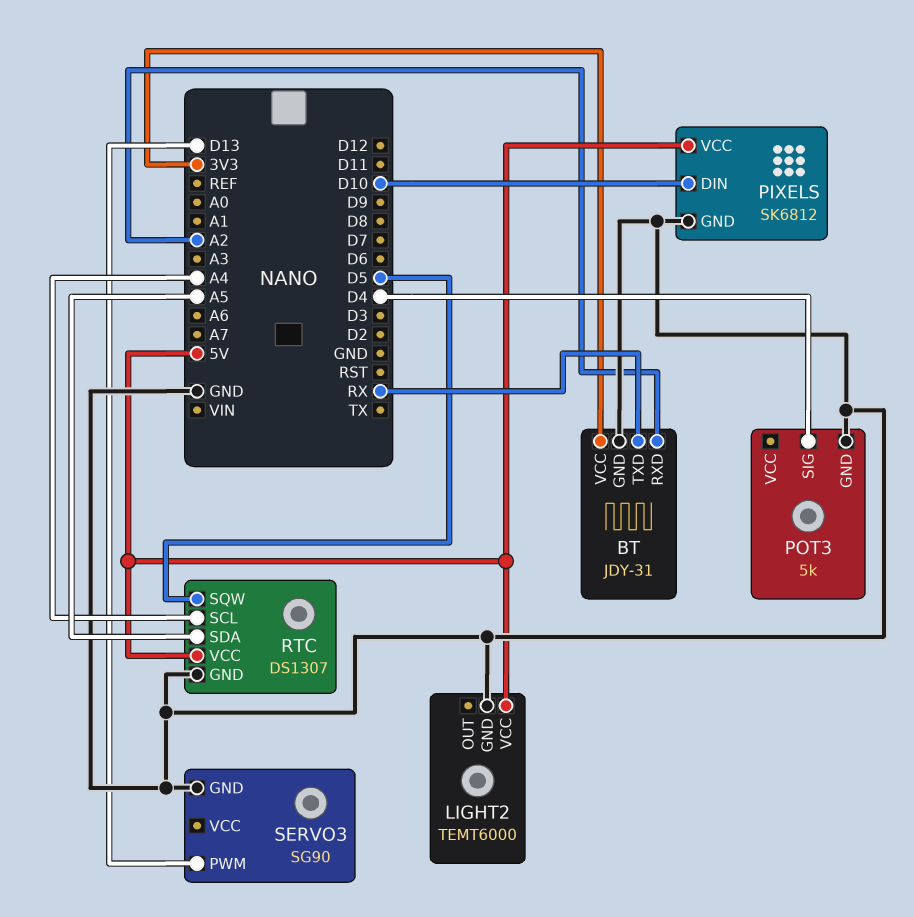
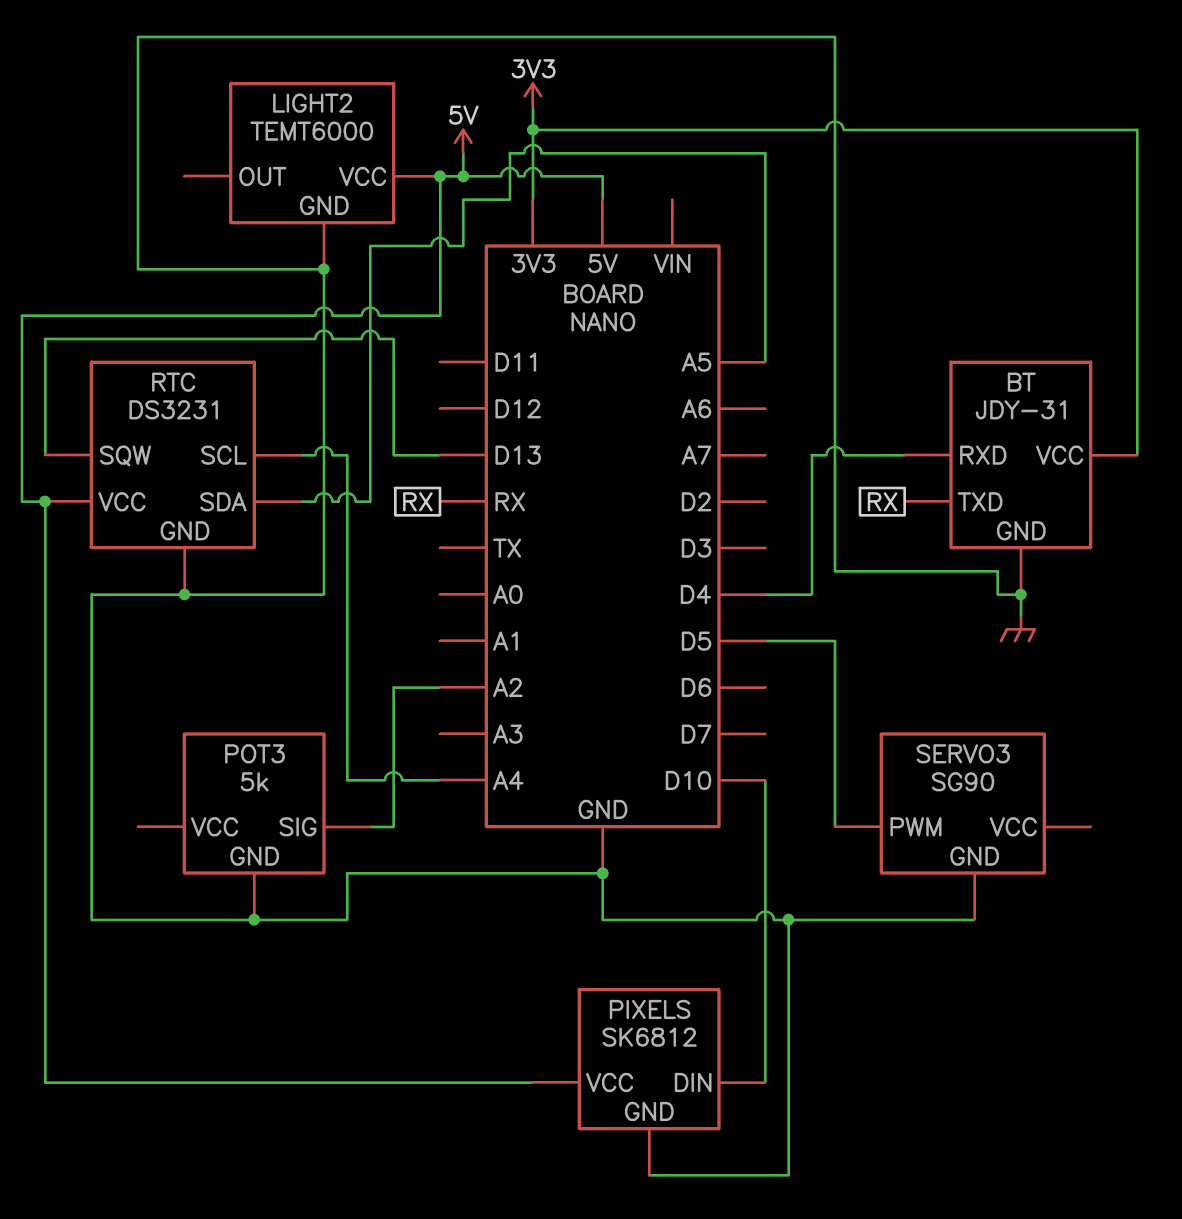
BT pin RXD: A2 -> D4
POT3 pin SIG: D4 -> A2
RTC: DS1307 -> DS3231
RTC pin SQW: D5 -> D13
SERVO3 pin PWM: D13 -> D5

